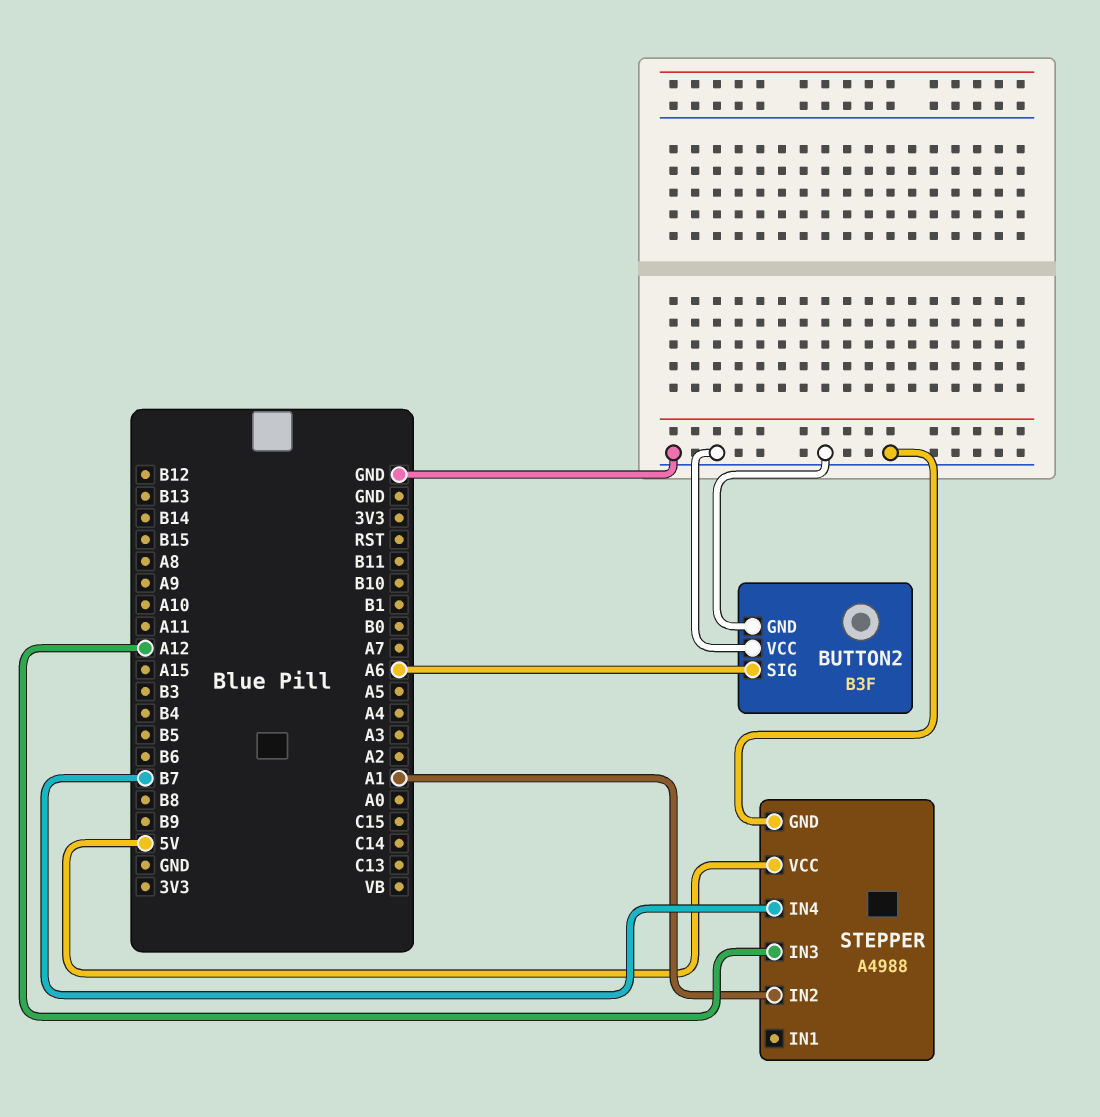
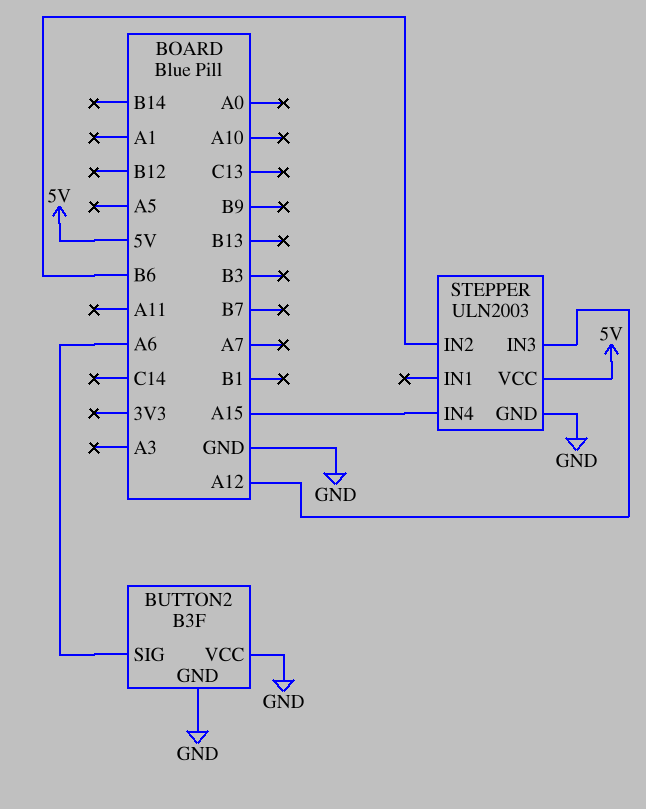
STEPPER: A4988 -> ULN2003
STEPPER pin IN2: A1 -> B6
STEPPER pin IN4: B7 -> A15

